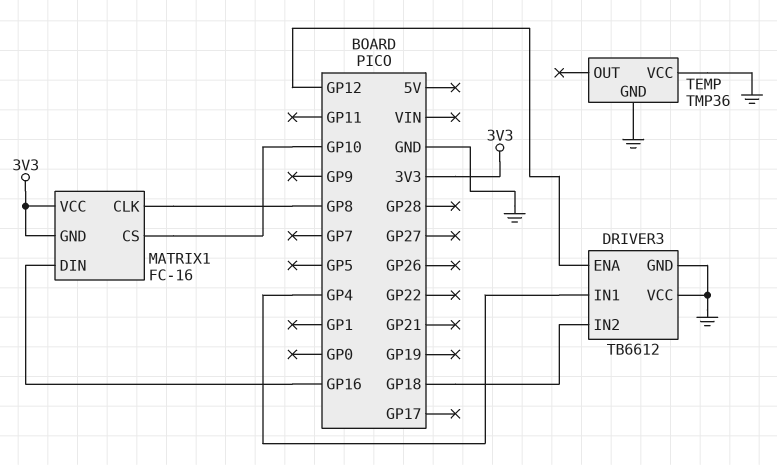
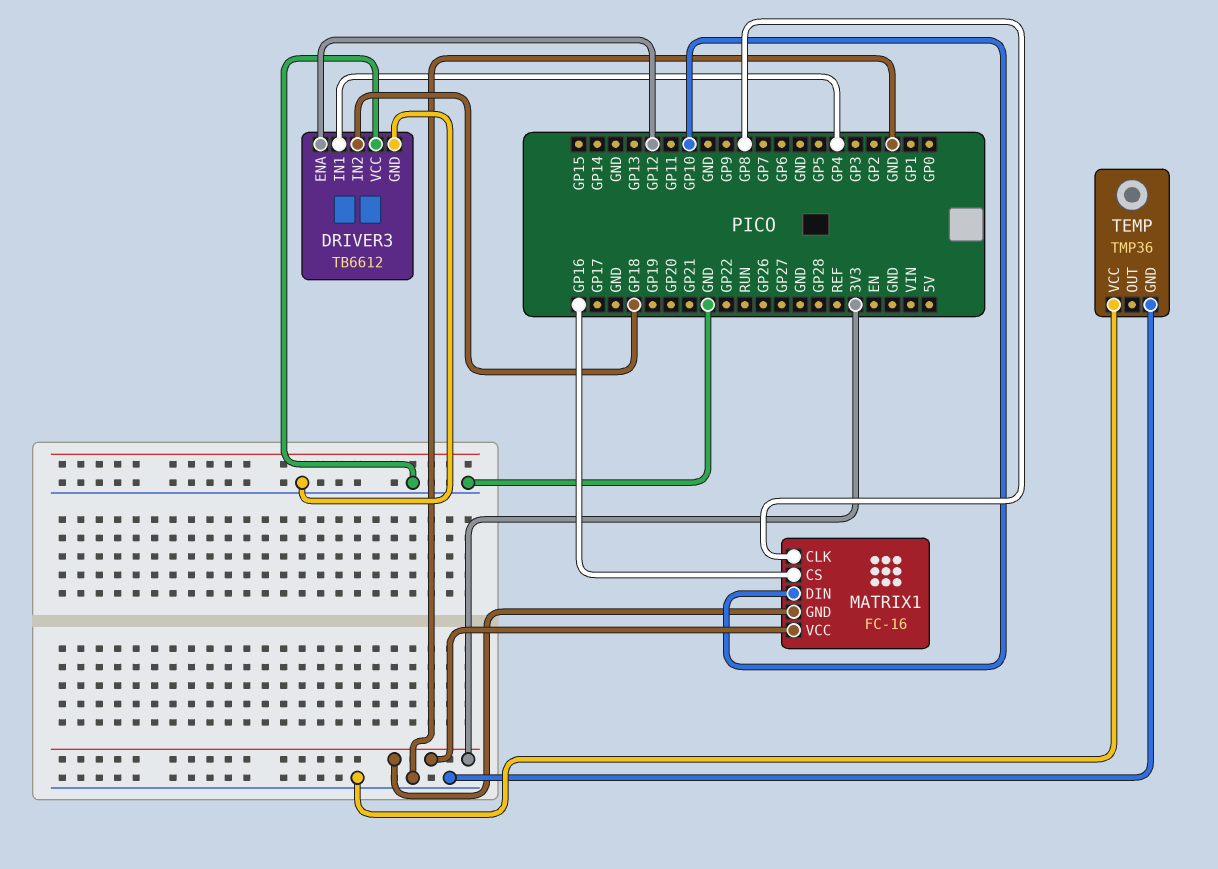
MATRIX1 pin CS: GP10 -> GP16
MATRIX1 pin DIN: GP16 -> GP10

